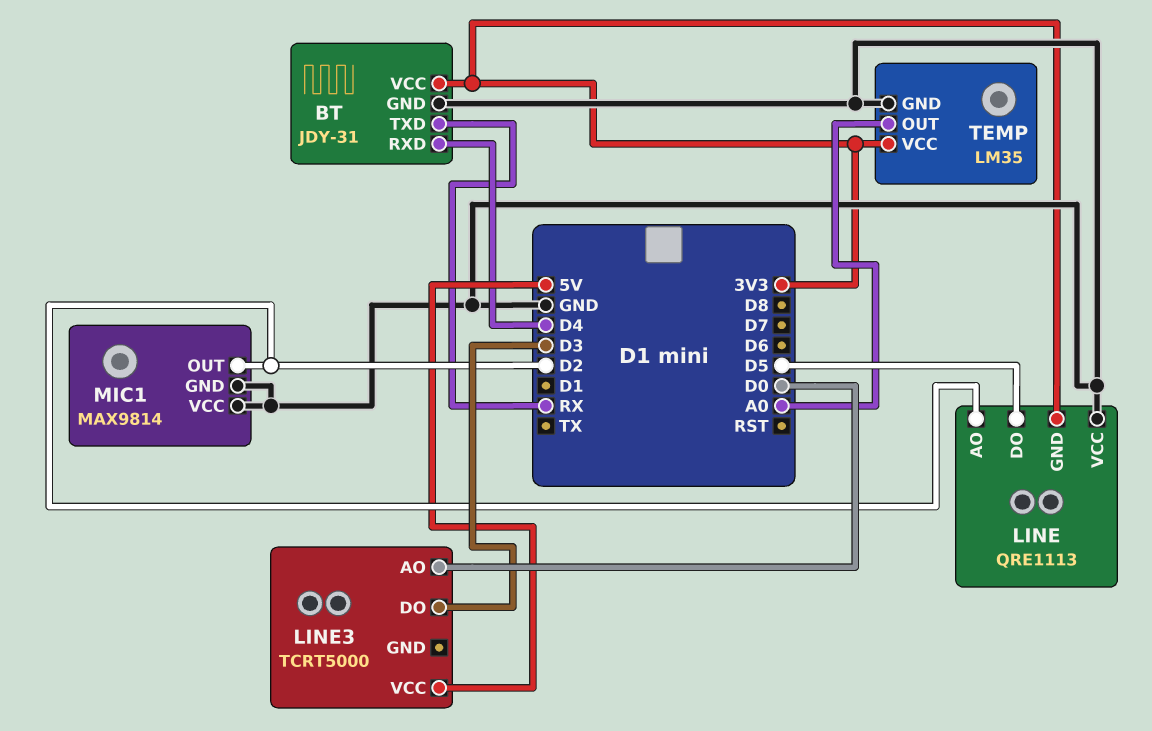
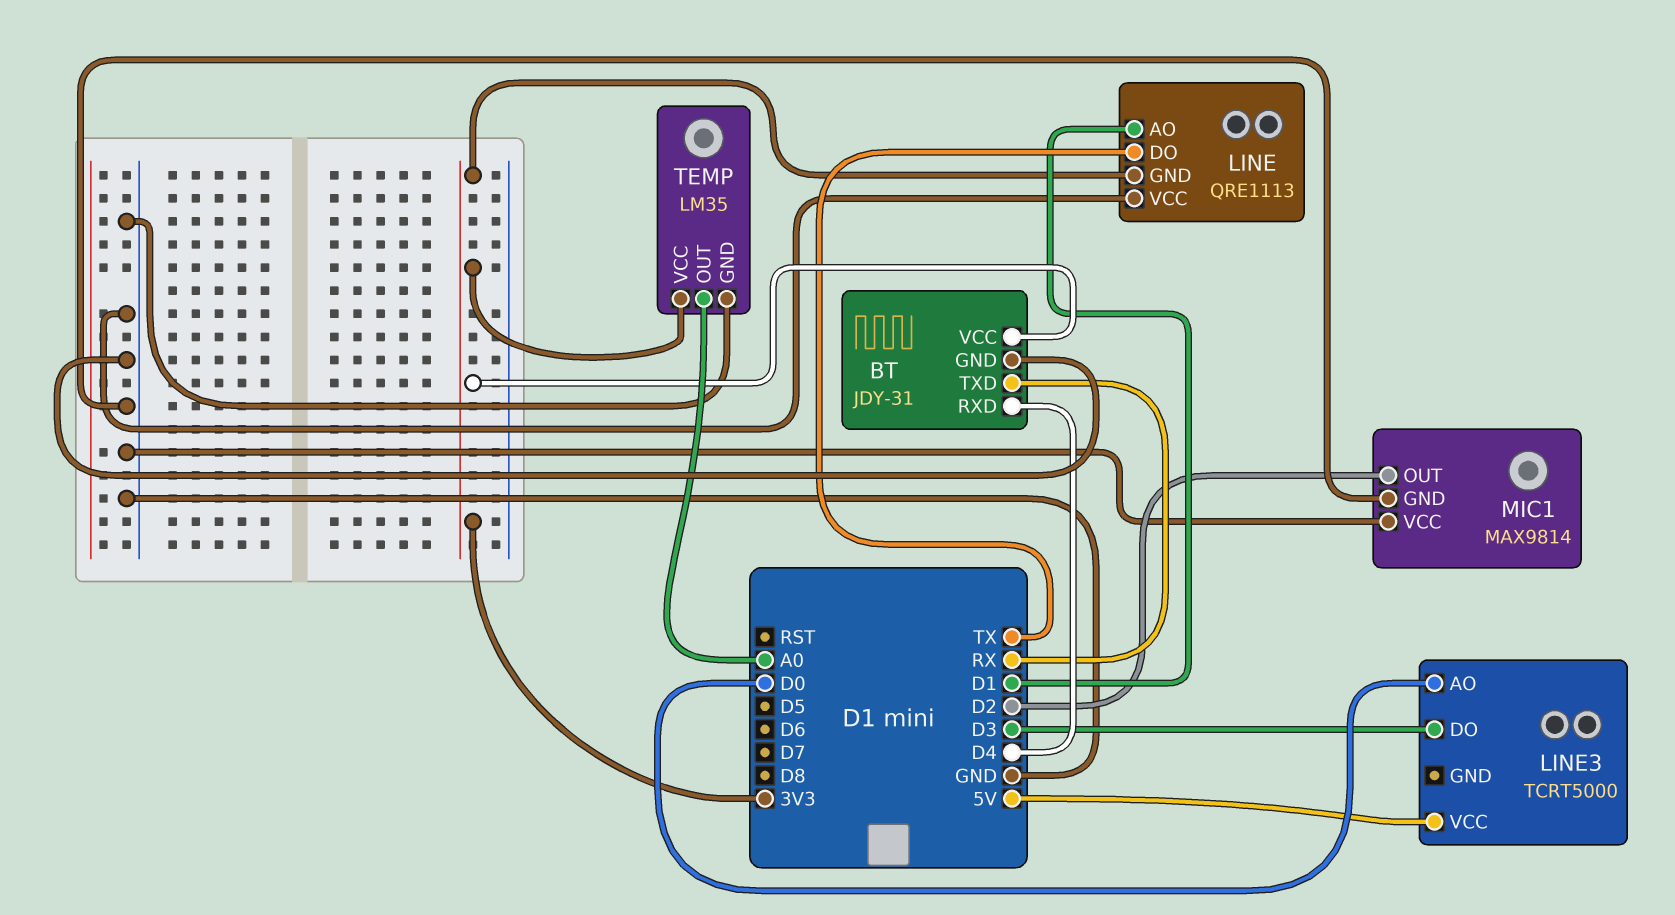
LINE pin AO: D2 -> D1
LINE pin DO: D5 -> TX

